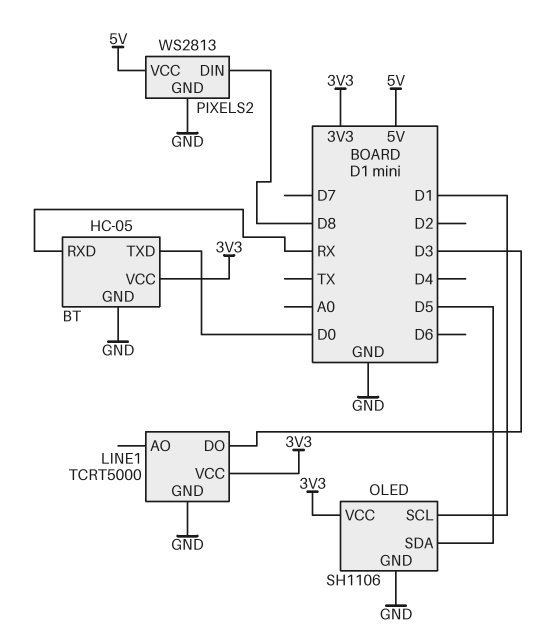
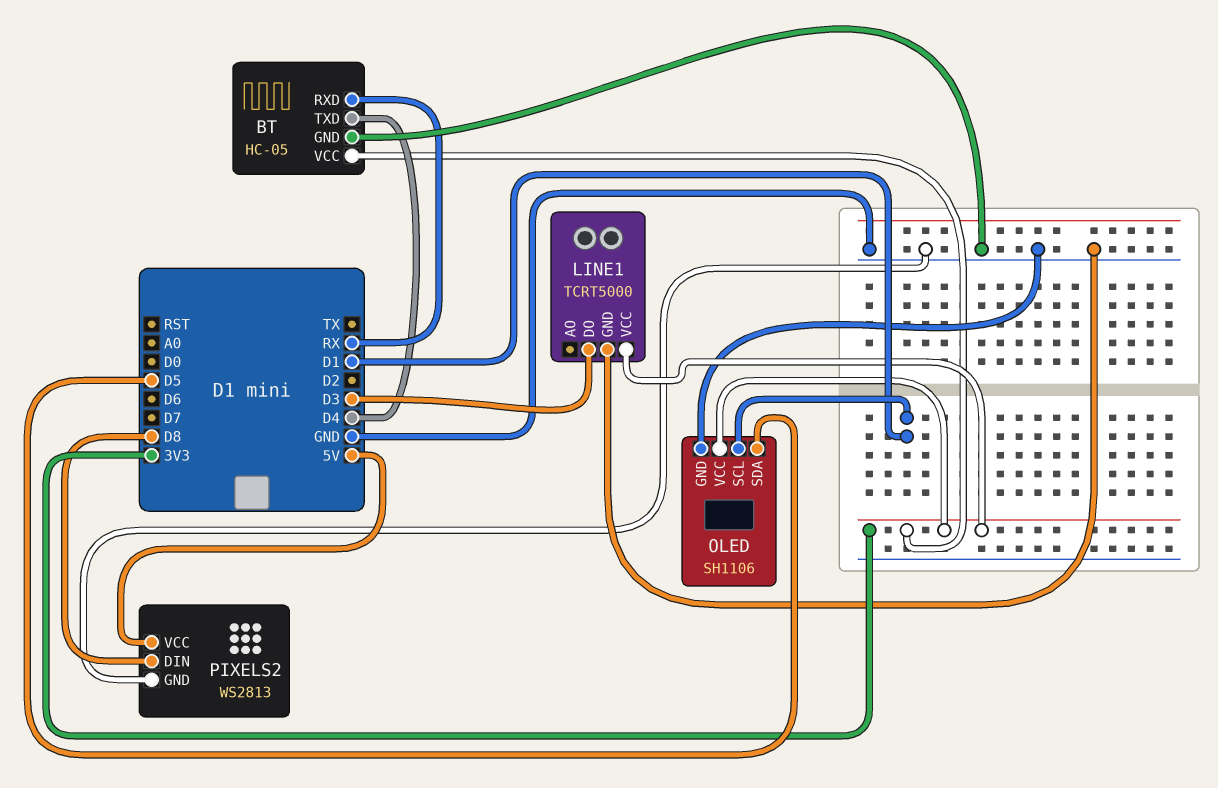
BT pin TXD: D0 -> D4

